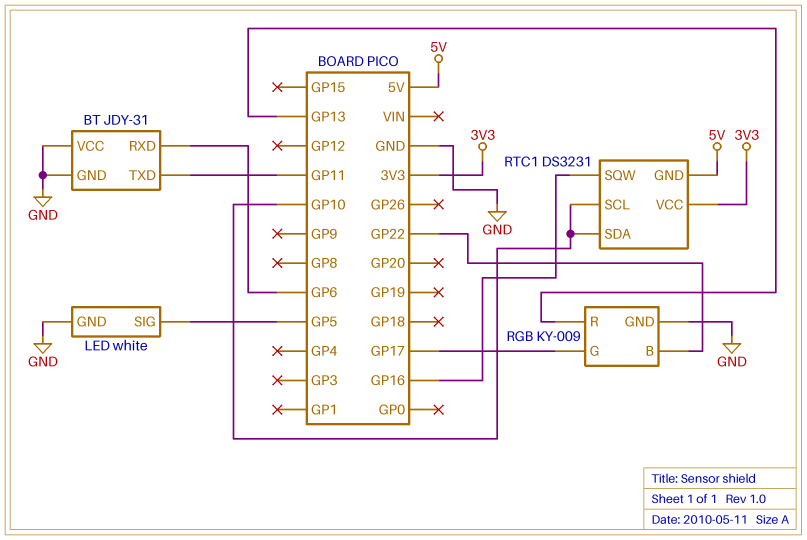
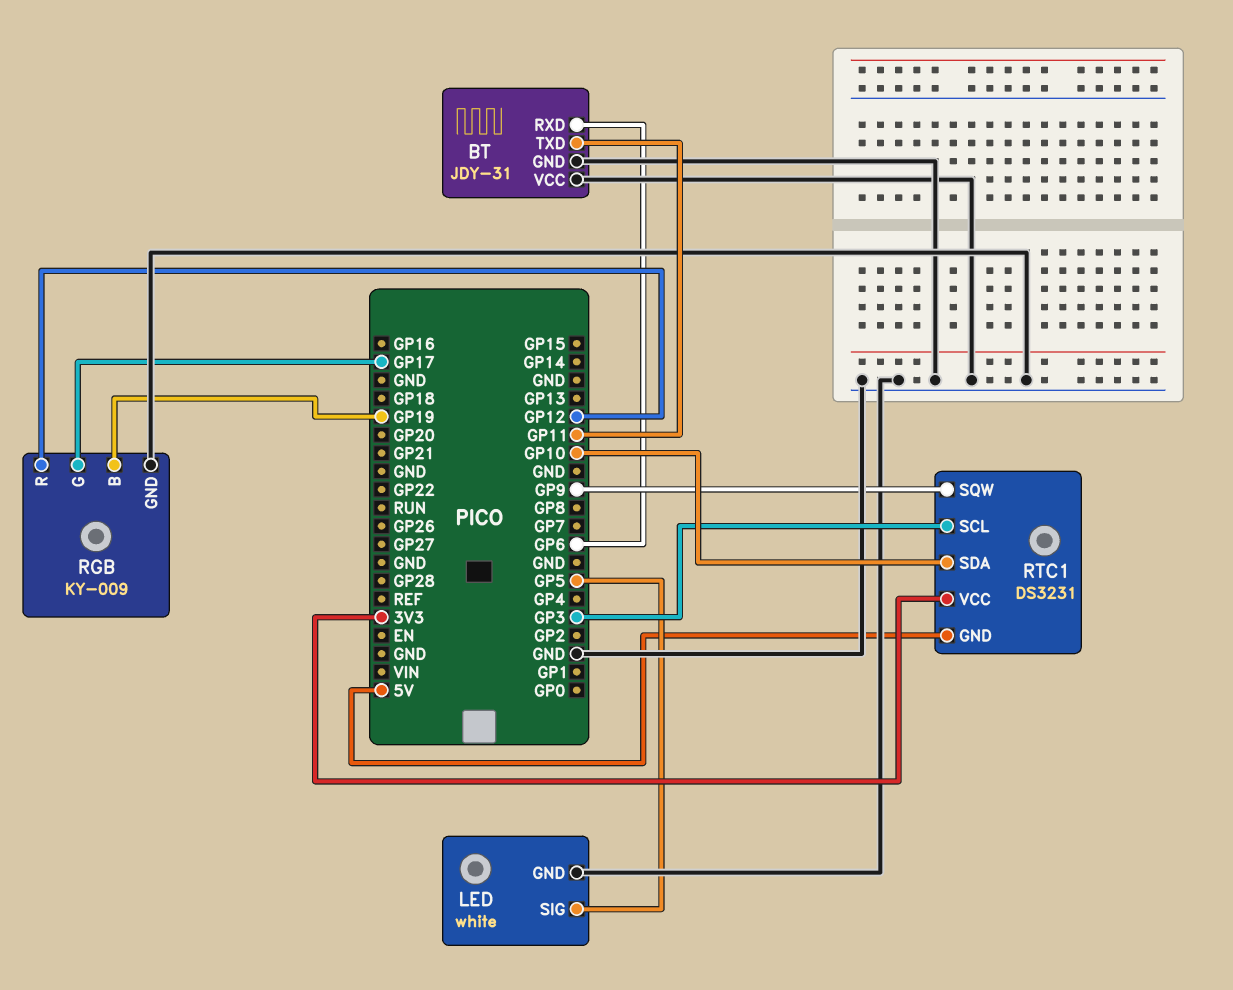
RGB pin B: GP22 -> GP19
RGB pin R: GP13 -> GP12
RTC1 pin SCL: GP10 -> GP3
RTC1 pin SQW: GP16 -> GP9

